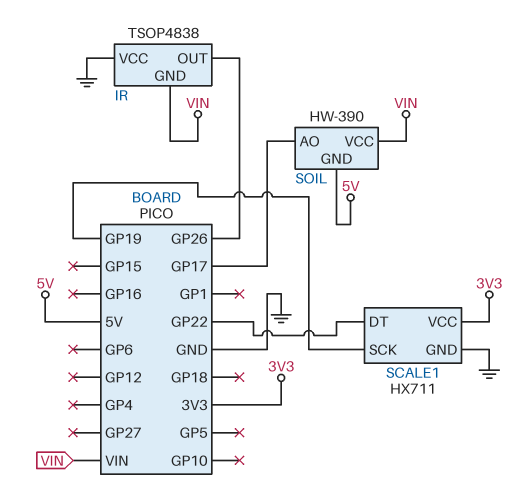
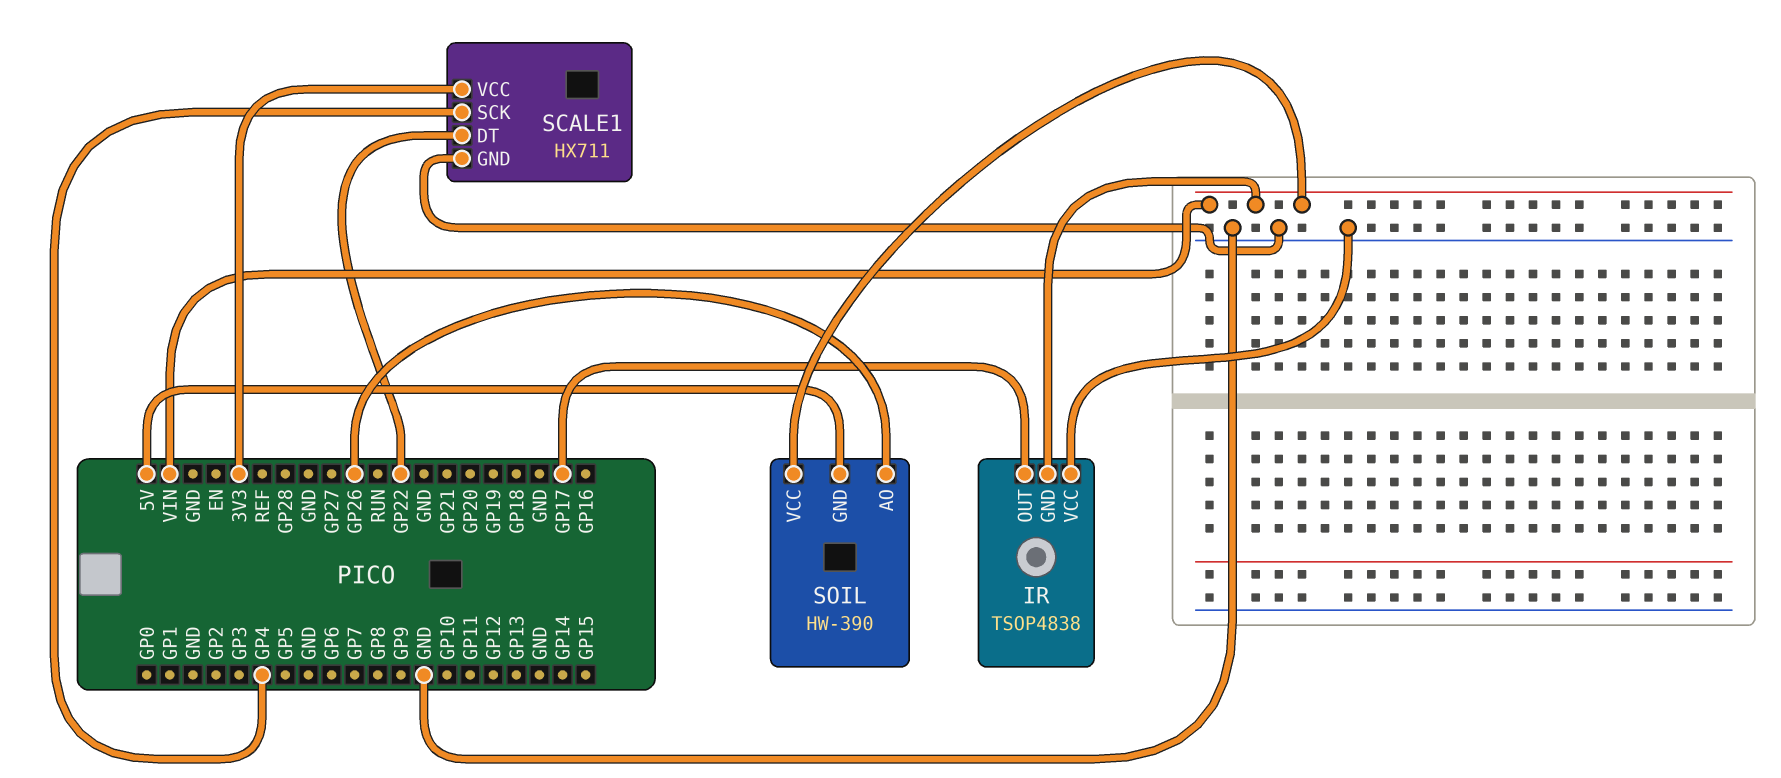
IR pin OUT: GP26 -> GP17
SCALE1 pin SCK: GP19 -> GP4
SOIL pin AO: GP17 -> GP26

